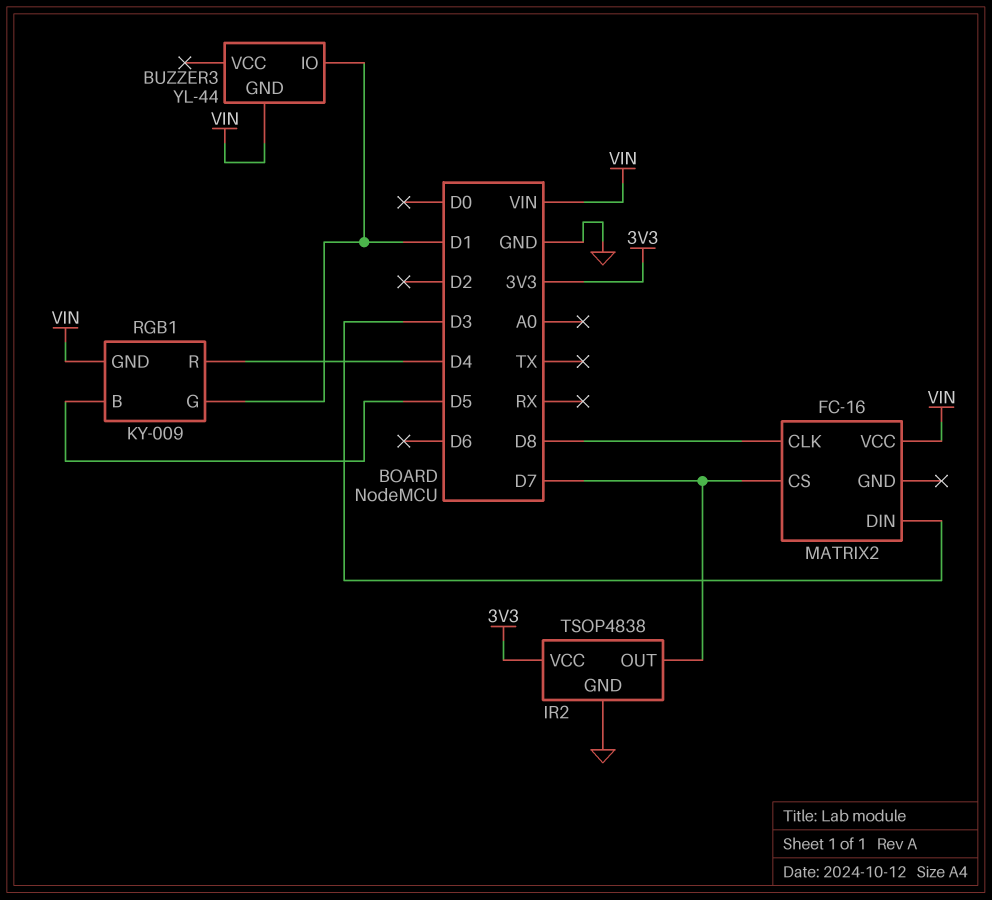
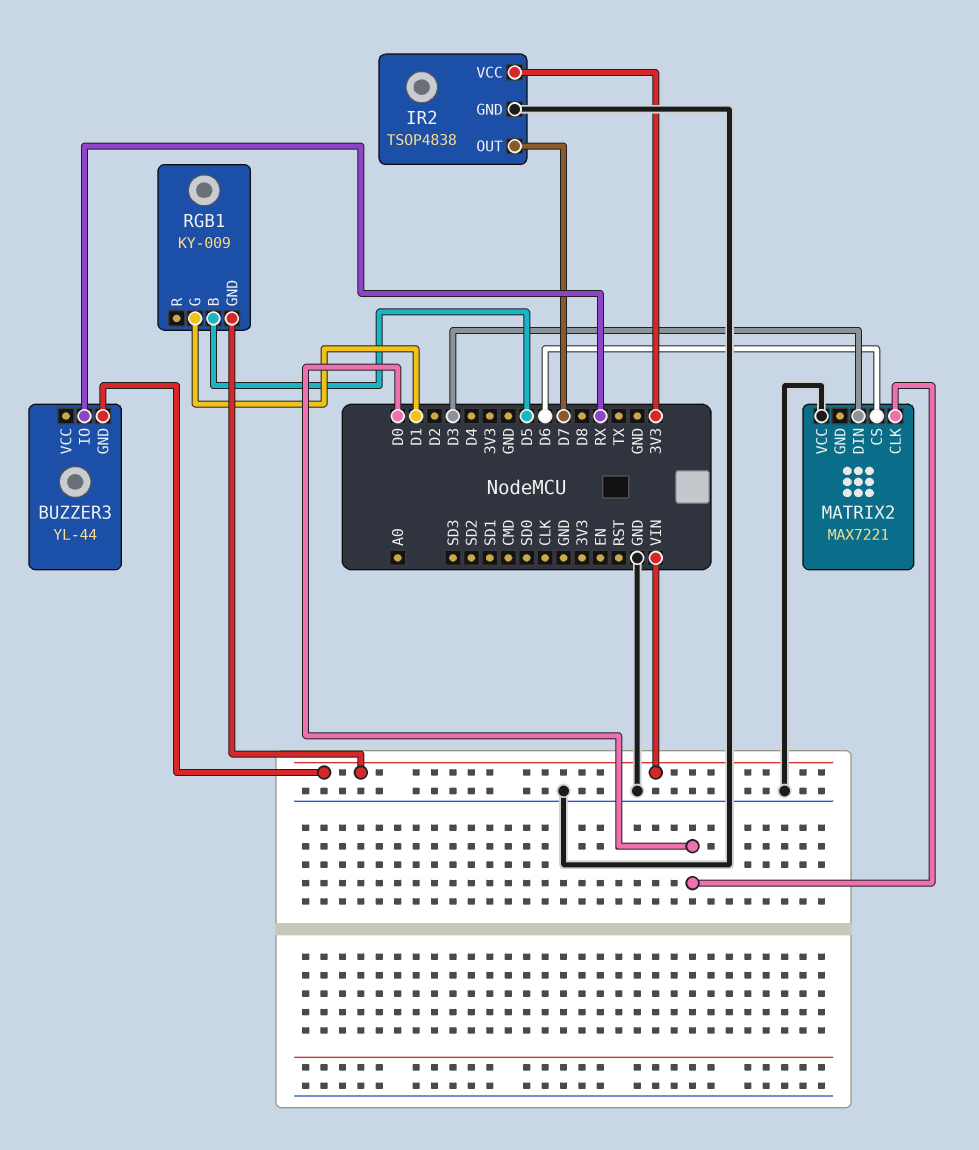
BUZZER3 pin IO: D1 -> RX
MATRIX2: FC-16 -> MAX7221
MATRIX2 pin CLK: D8 -> D0
MATRIX2 pin CS: D7 -> D6
MATRIX2 pin VCC: VIN -> GND
RGB1 pin R: D4 -> none

